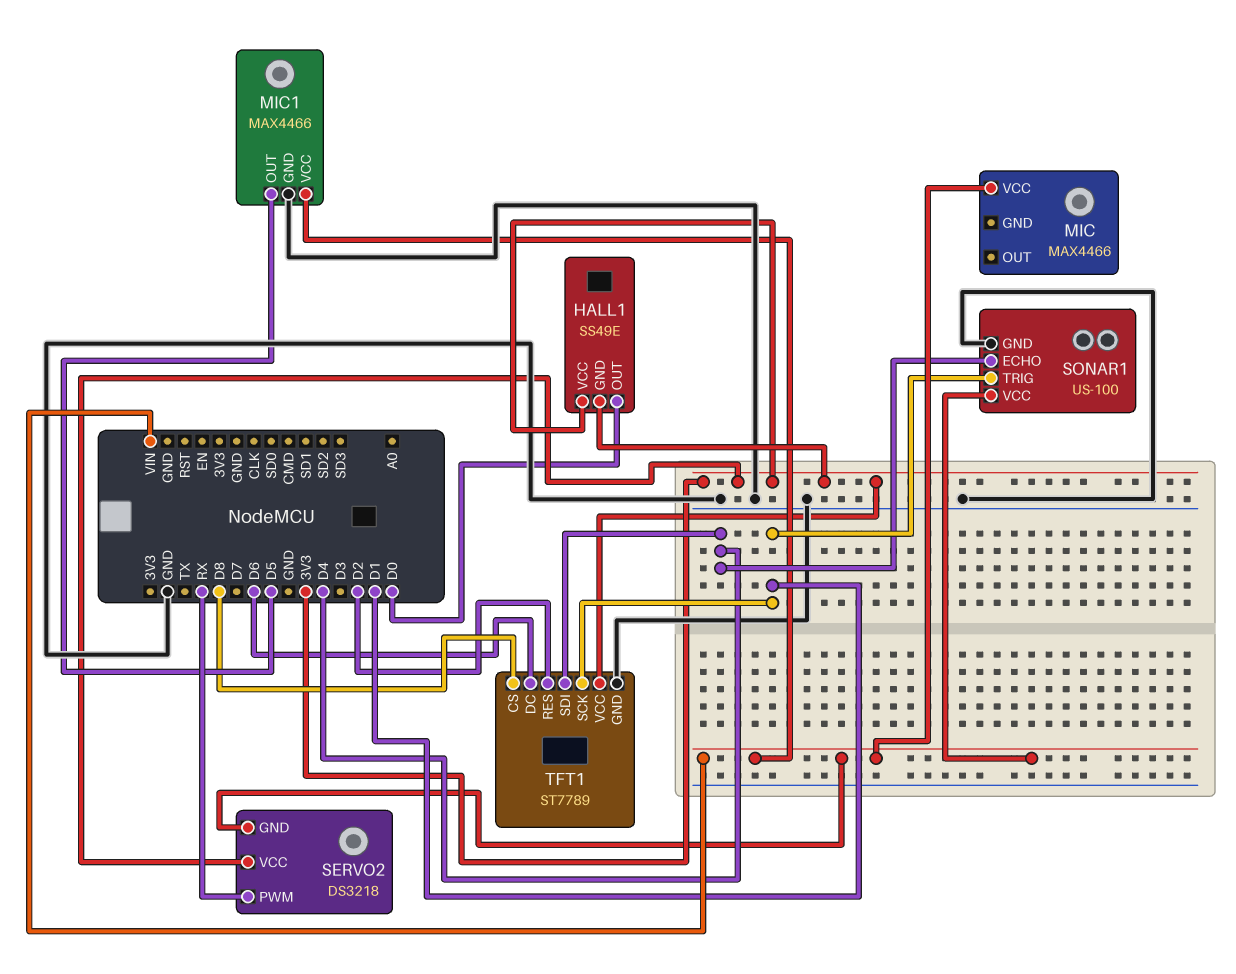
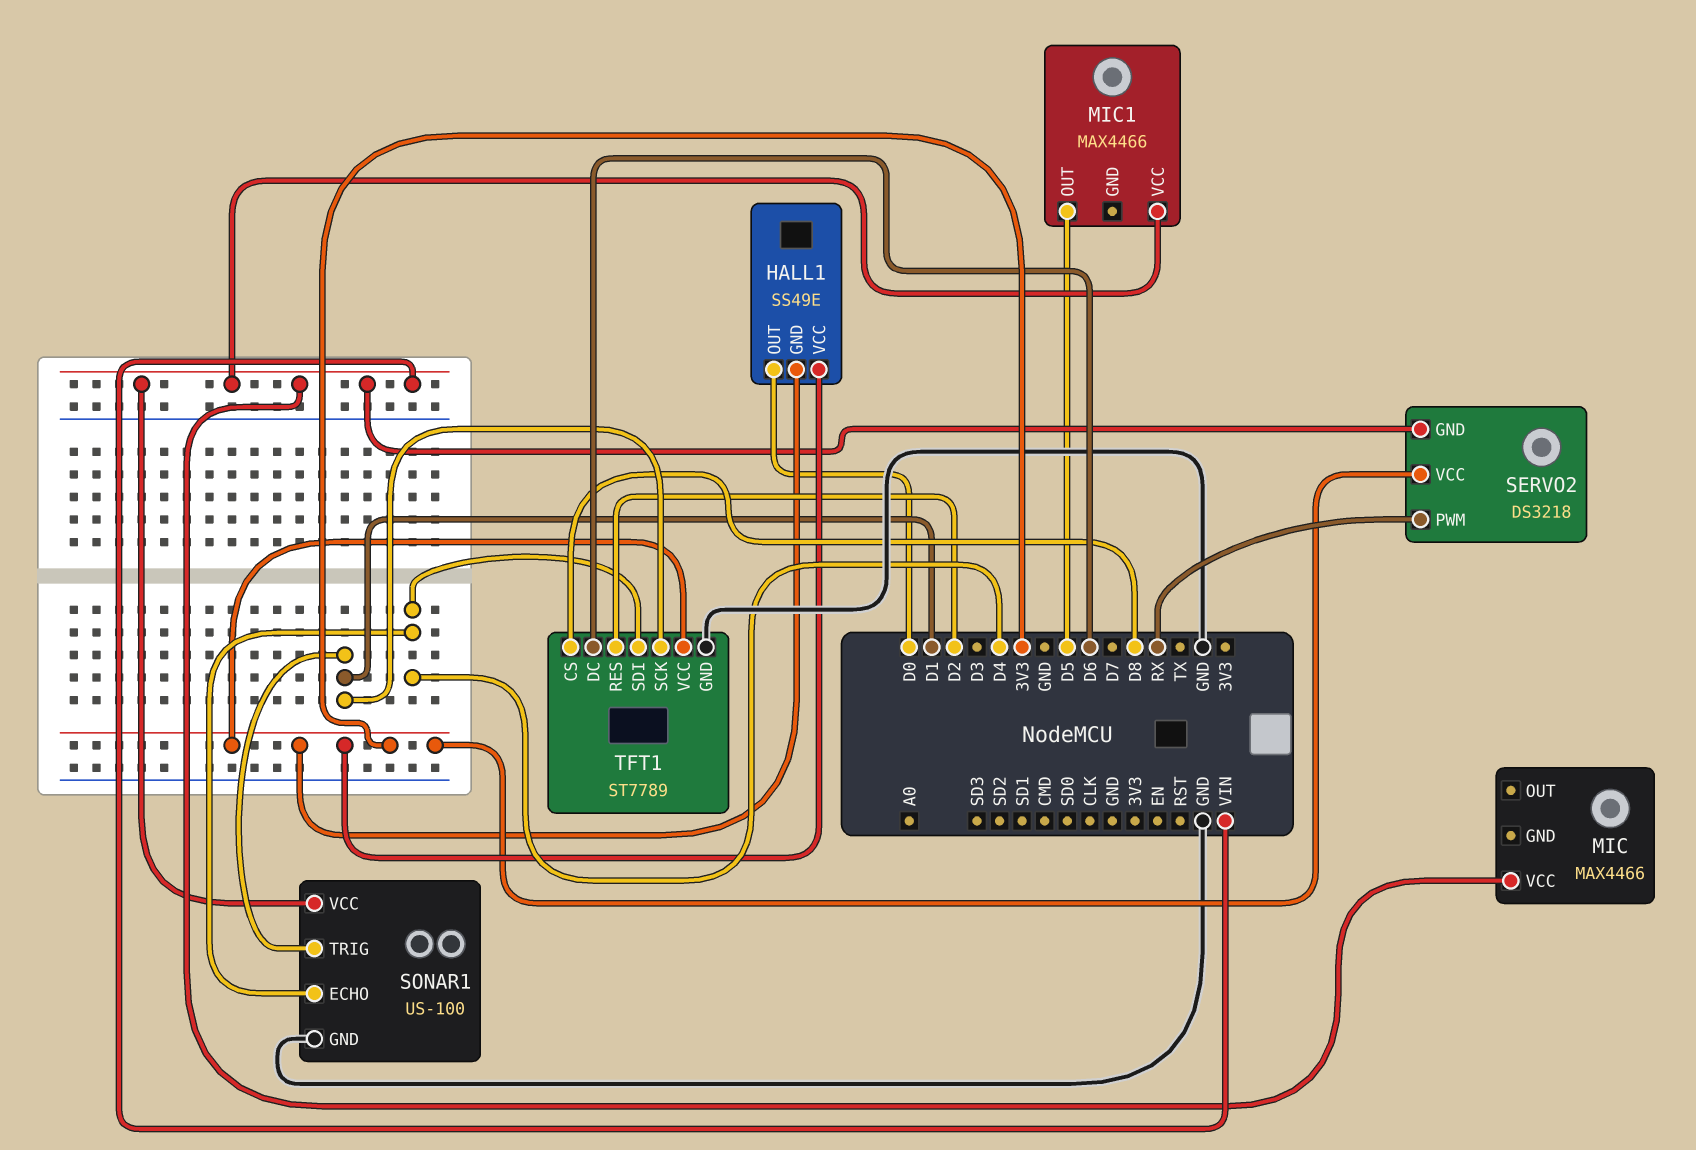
MIC1 pin GND: GND -> none

